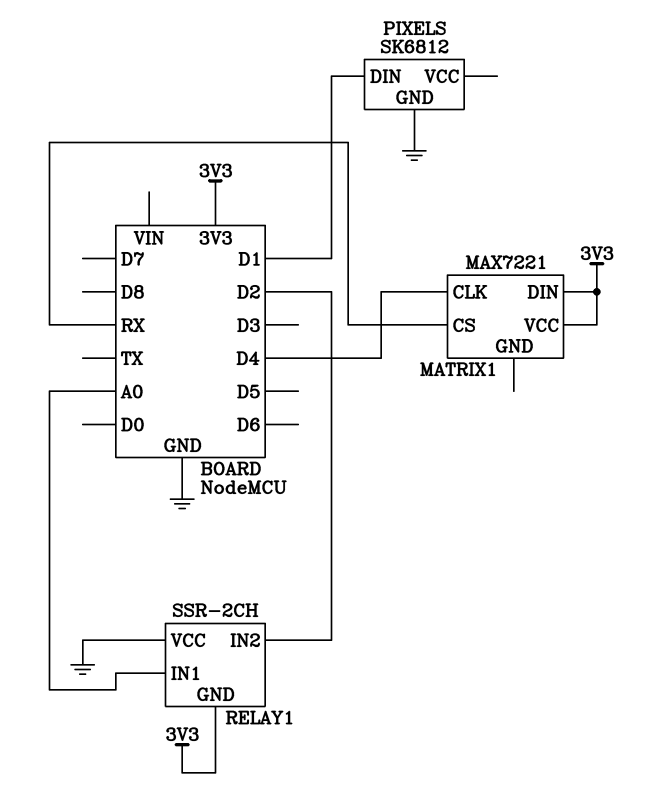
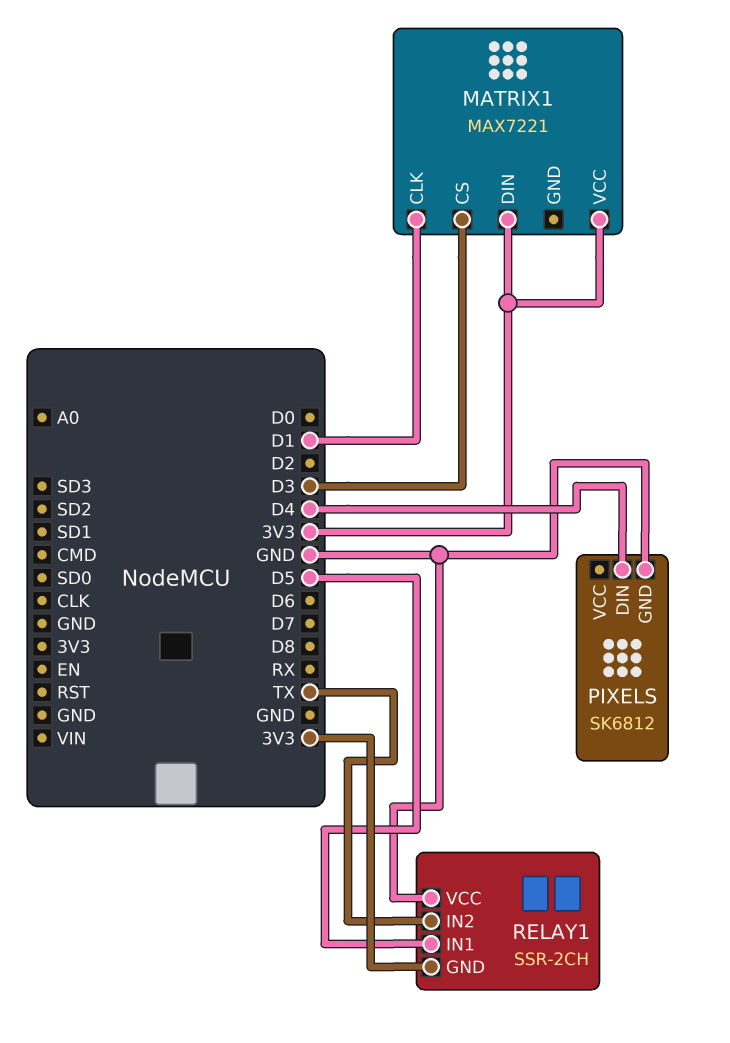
MATRIX1 pin CLK: D4 -> D1
MATRIX1 pin CS: RX -> D3
PIXELS pin DIN: D1 -> D4
RELAY1 pin IN1: A0 -> D5
RELAY1 pin IN2: D2 -> TX

